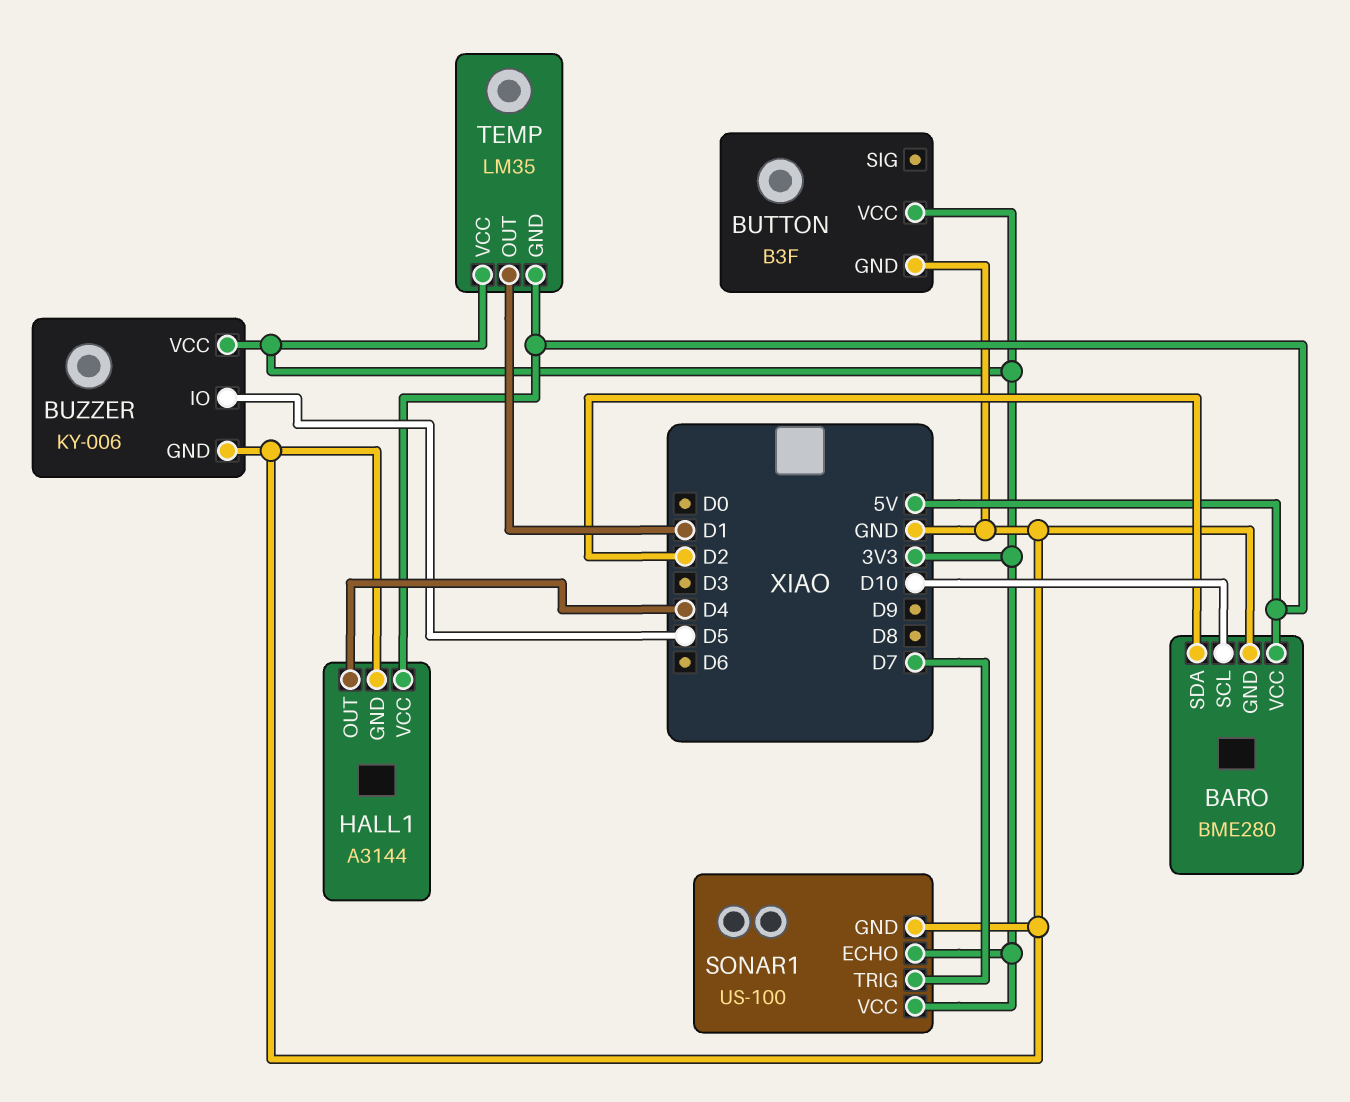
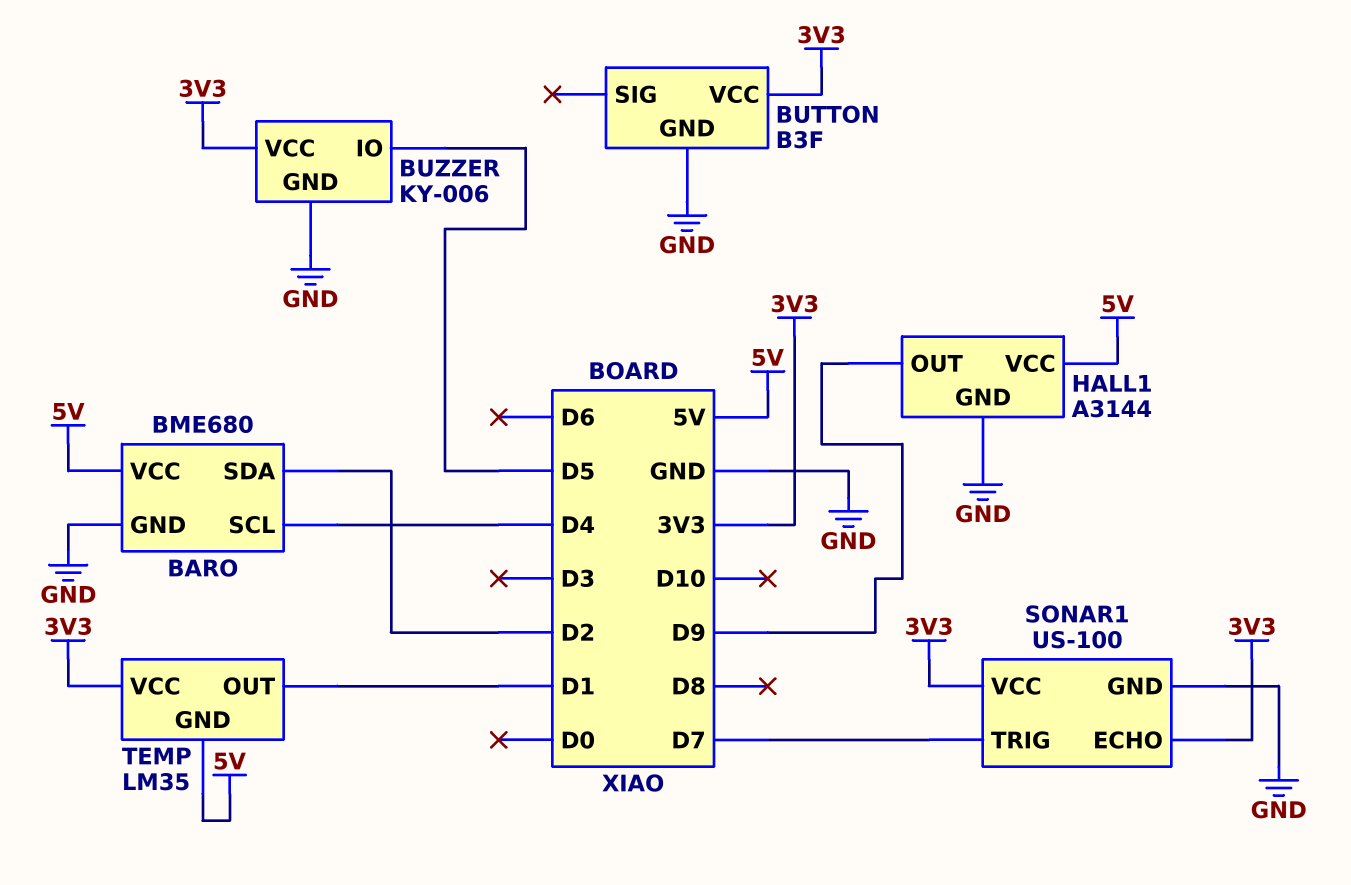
BARO: BME280 -> BME680
BARO pin SCL: D10 -> D4
HALL1 pin OUT: D4 -> D9

